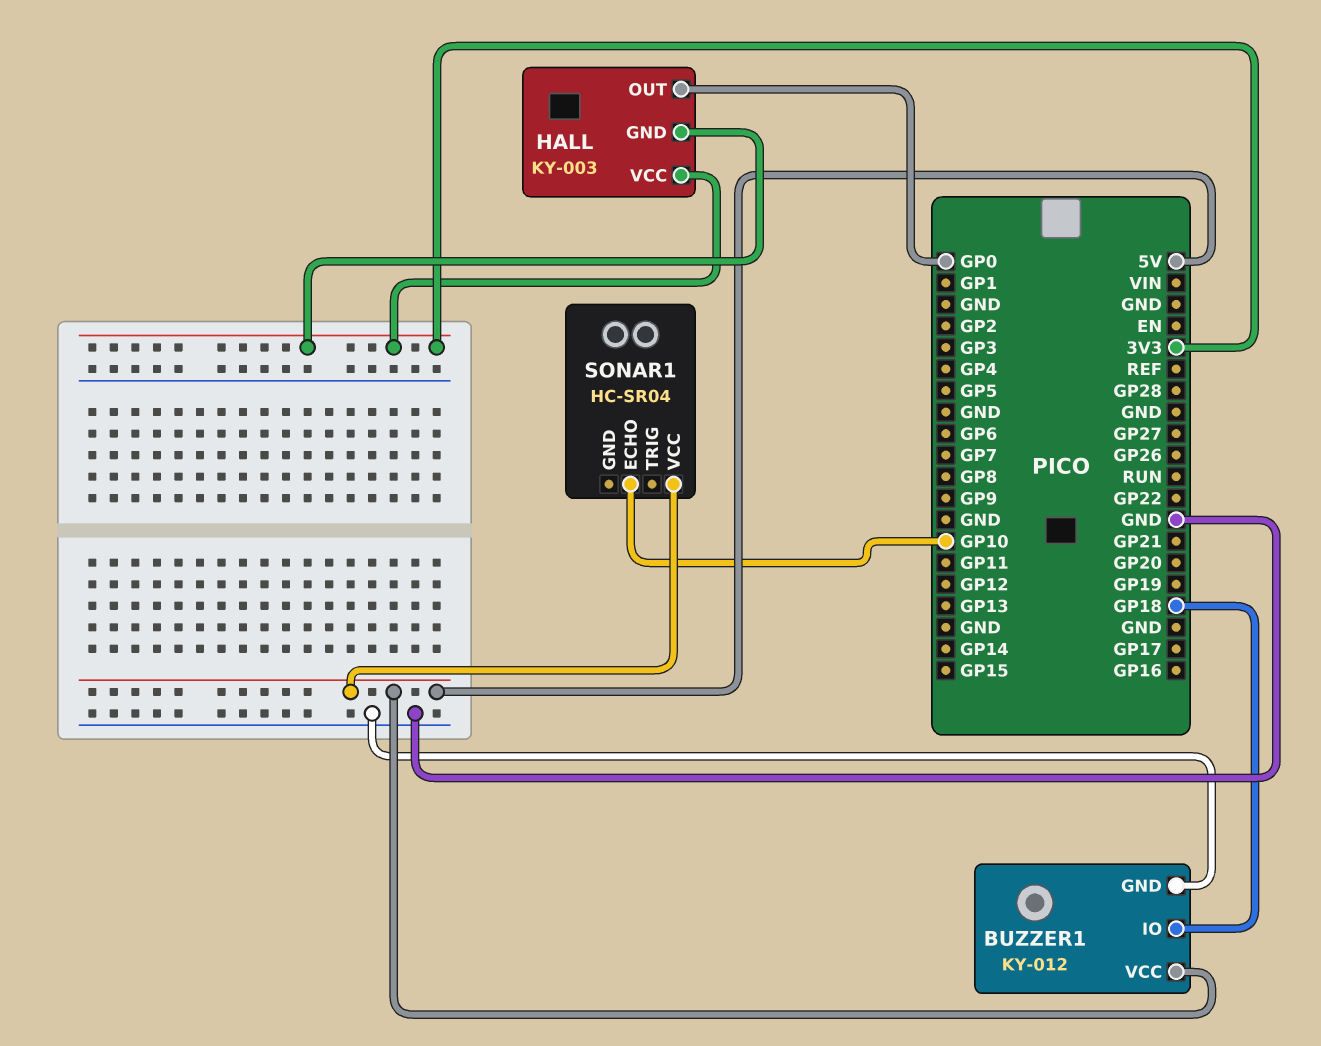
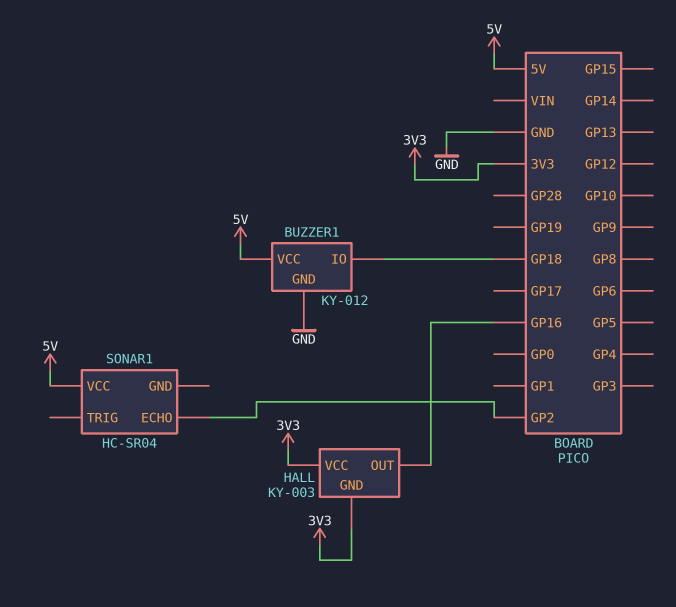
HALL pin OUT: GP0 -> GP16
SONAR1 pin ECHO: GP10 -> GP2

